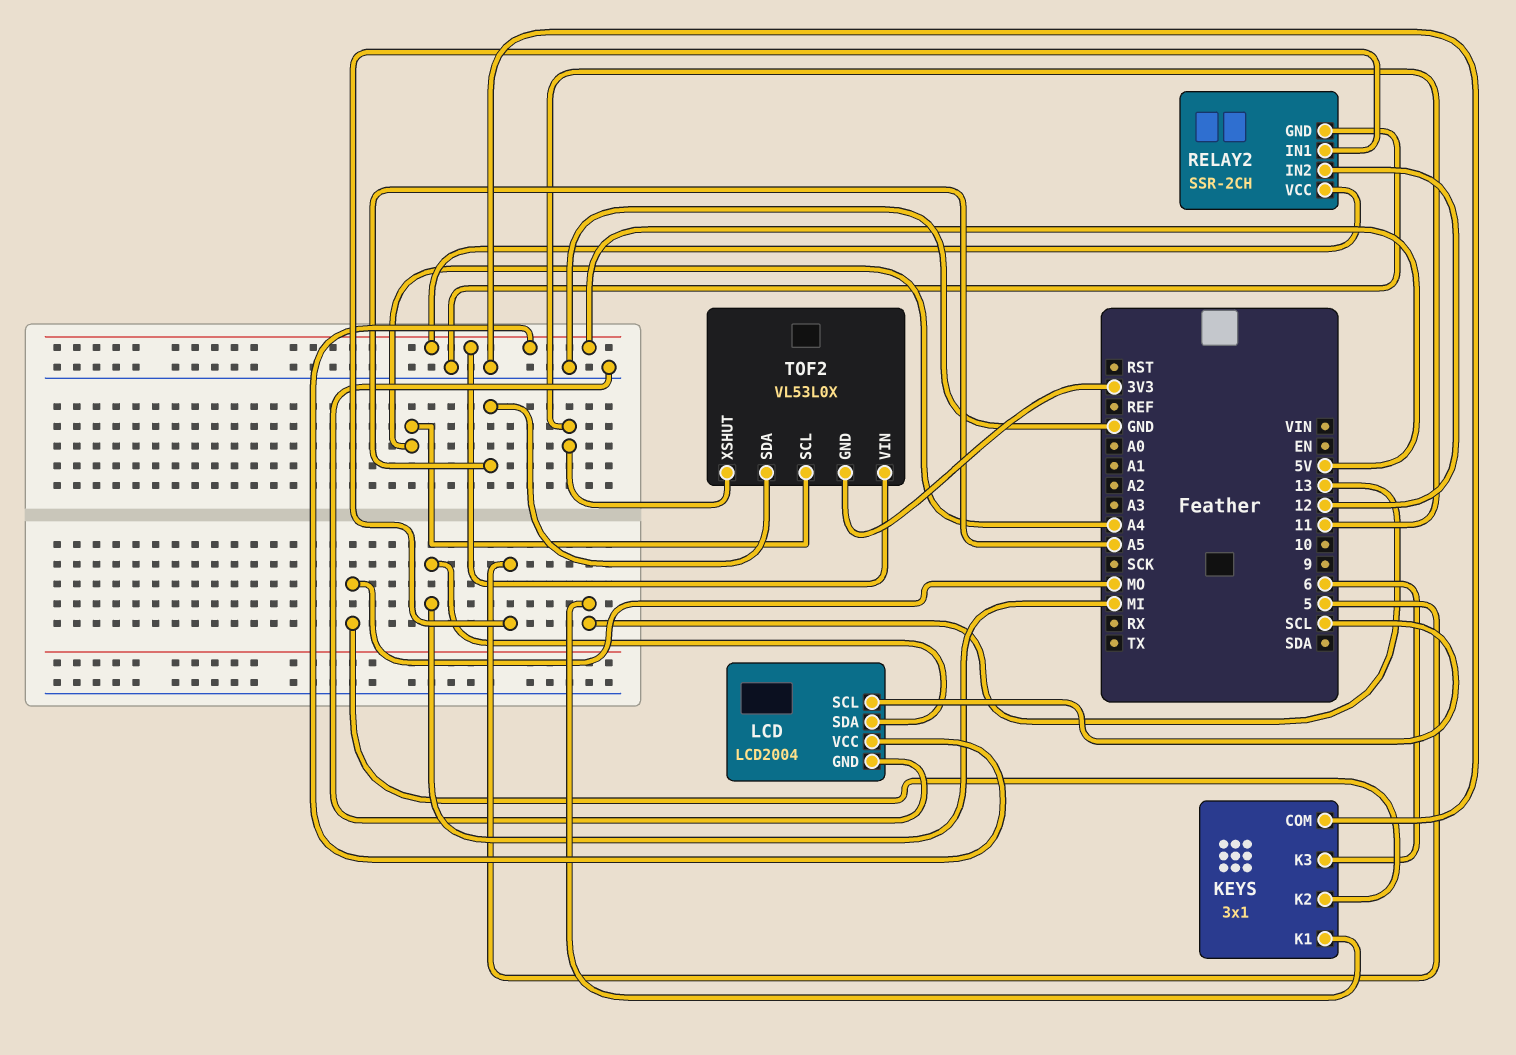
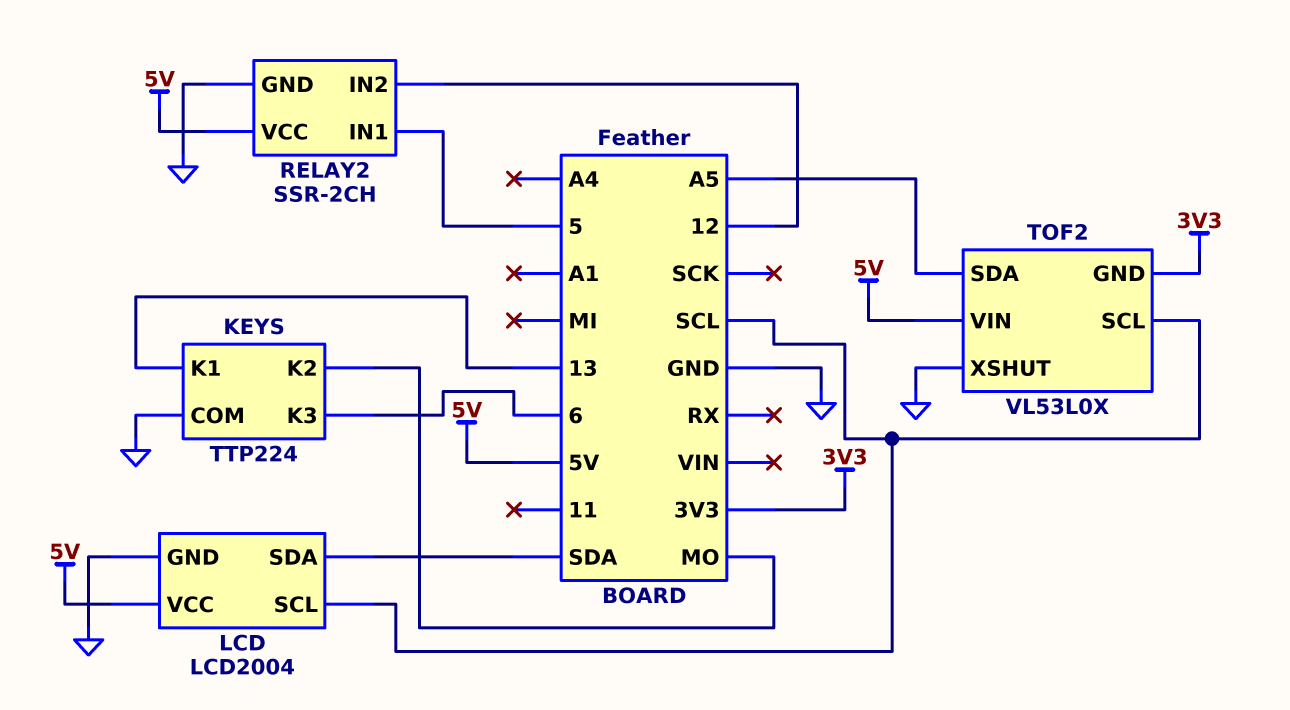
KEYS: 3x1 -> TTP224
LCD pin SDA: MI -> SDA
TOF2 pin SCL: A4 -> SCL
TOF2 pin XSHUT: 11 -> GND

